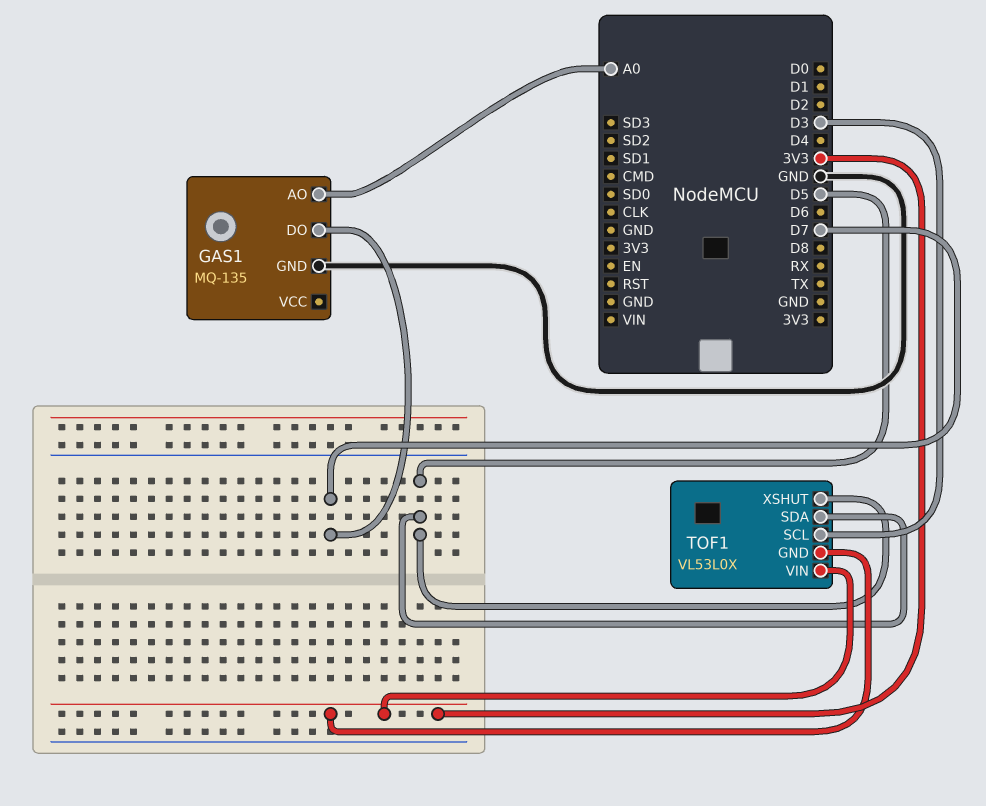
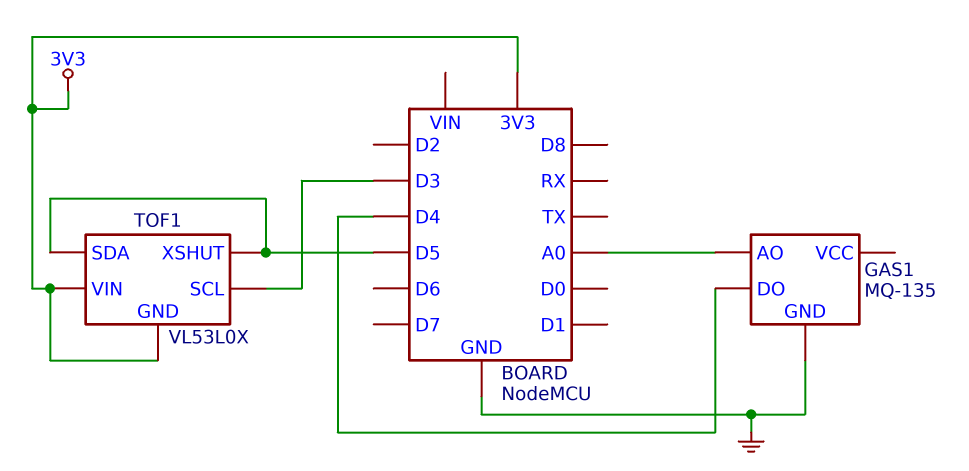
GAS1 pin DO: D7 -> D4

